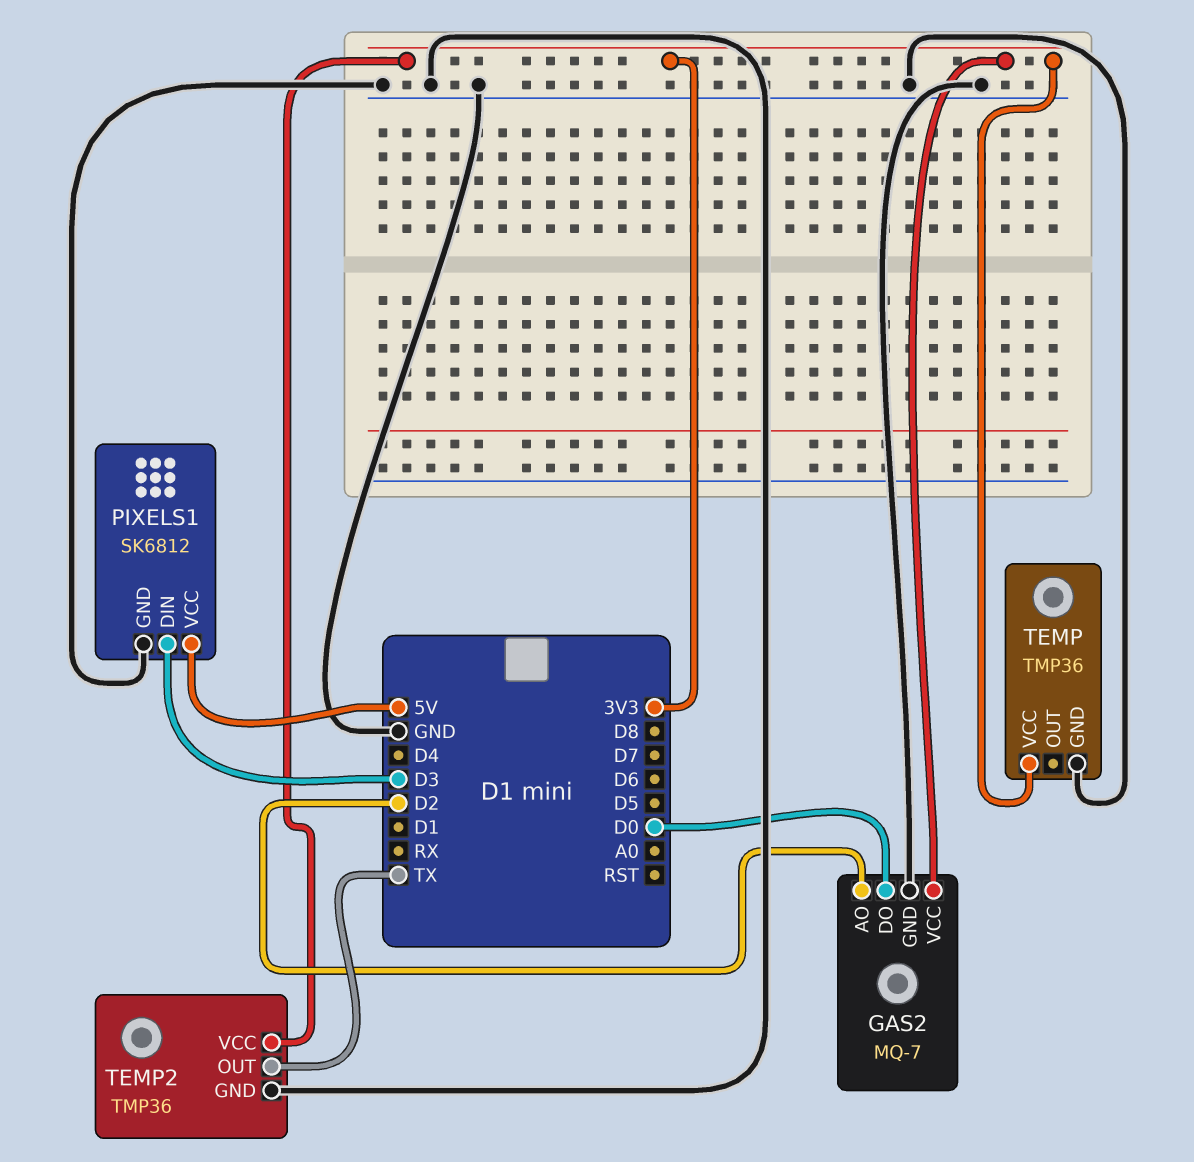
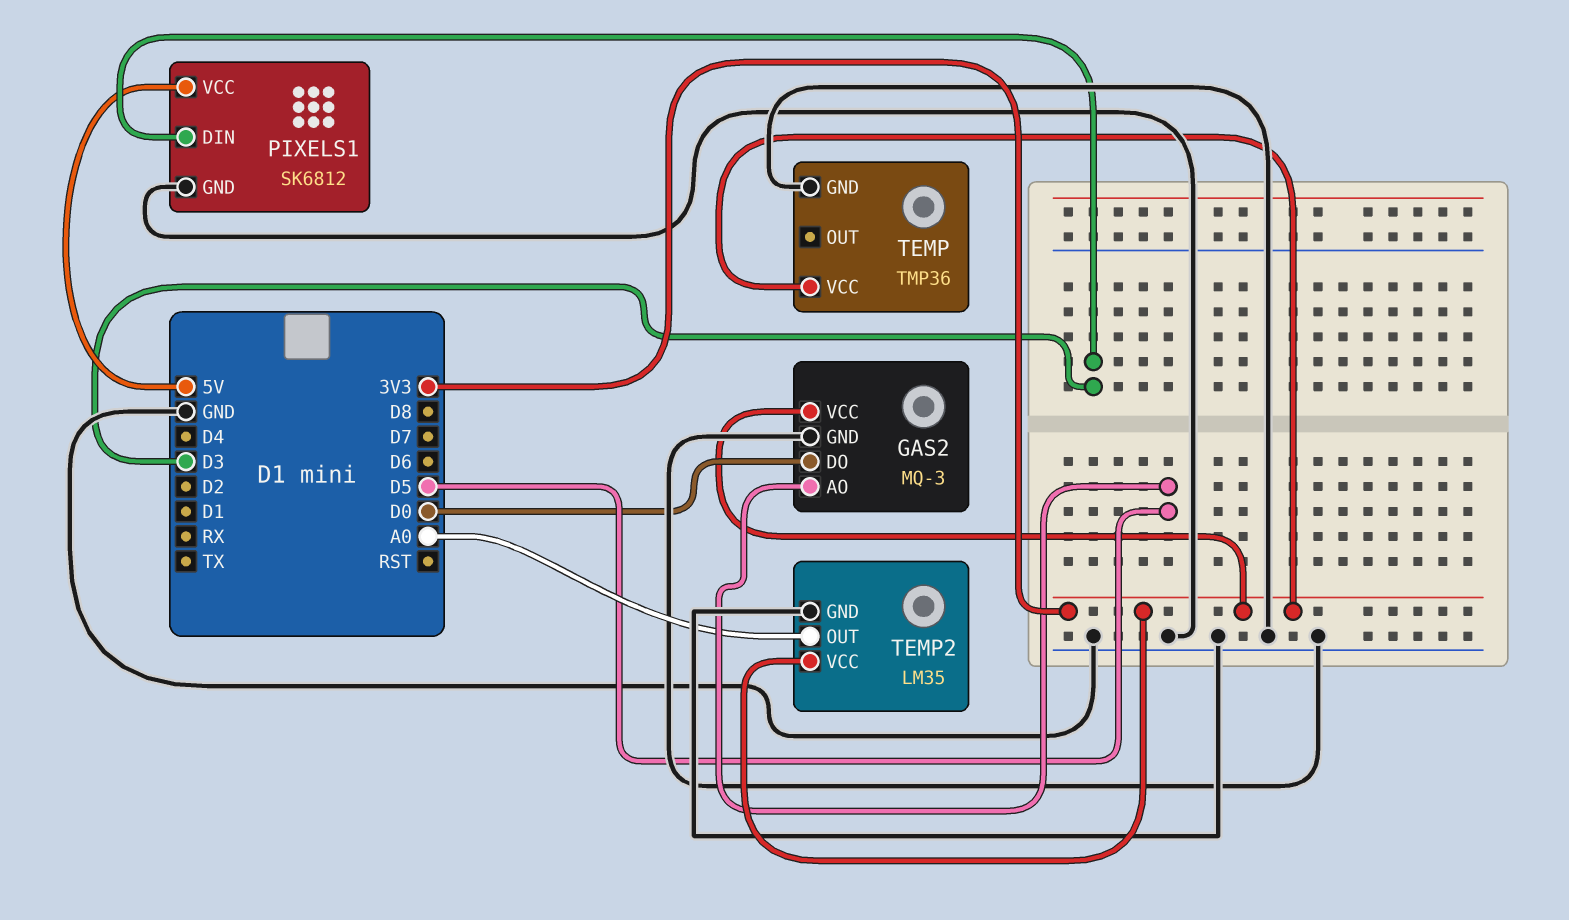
GAS2: MQ-7 -> MQ-3
GAS2 pin AO: D2 -> D5
TEMP2: TMP36 -> LM35
TEMP2 pin OUT: TX -> A0

